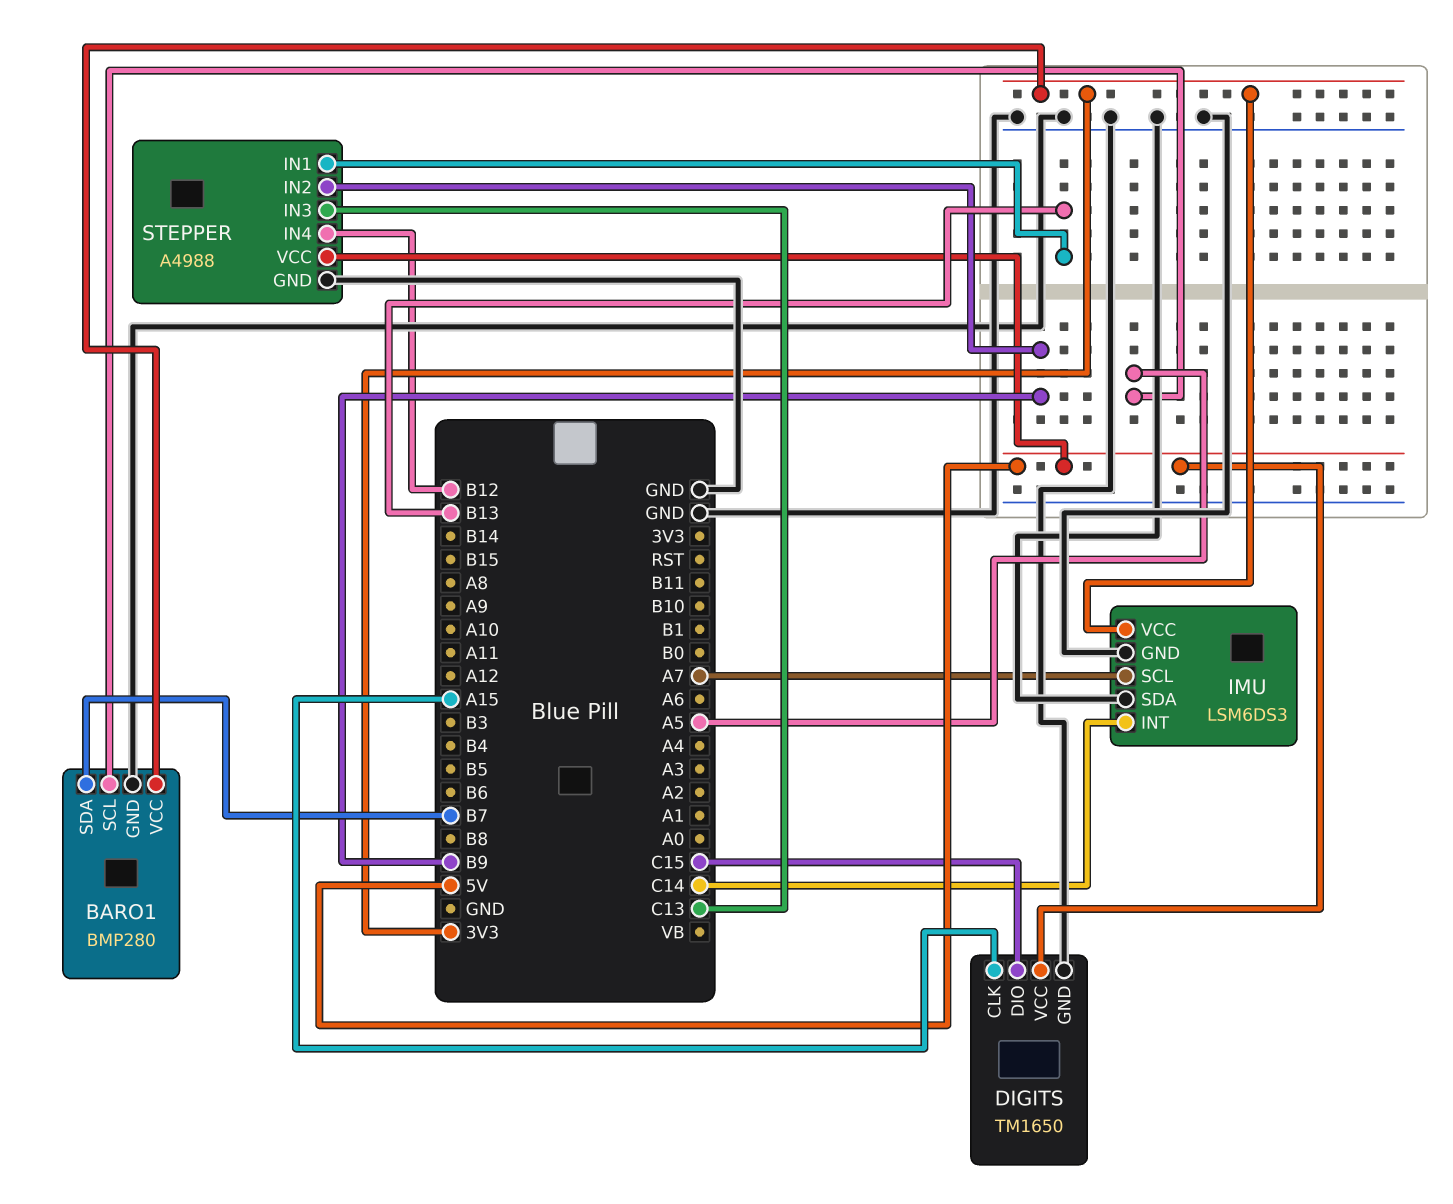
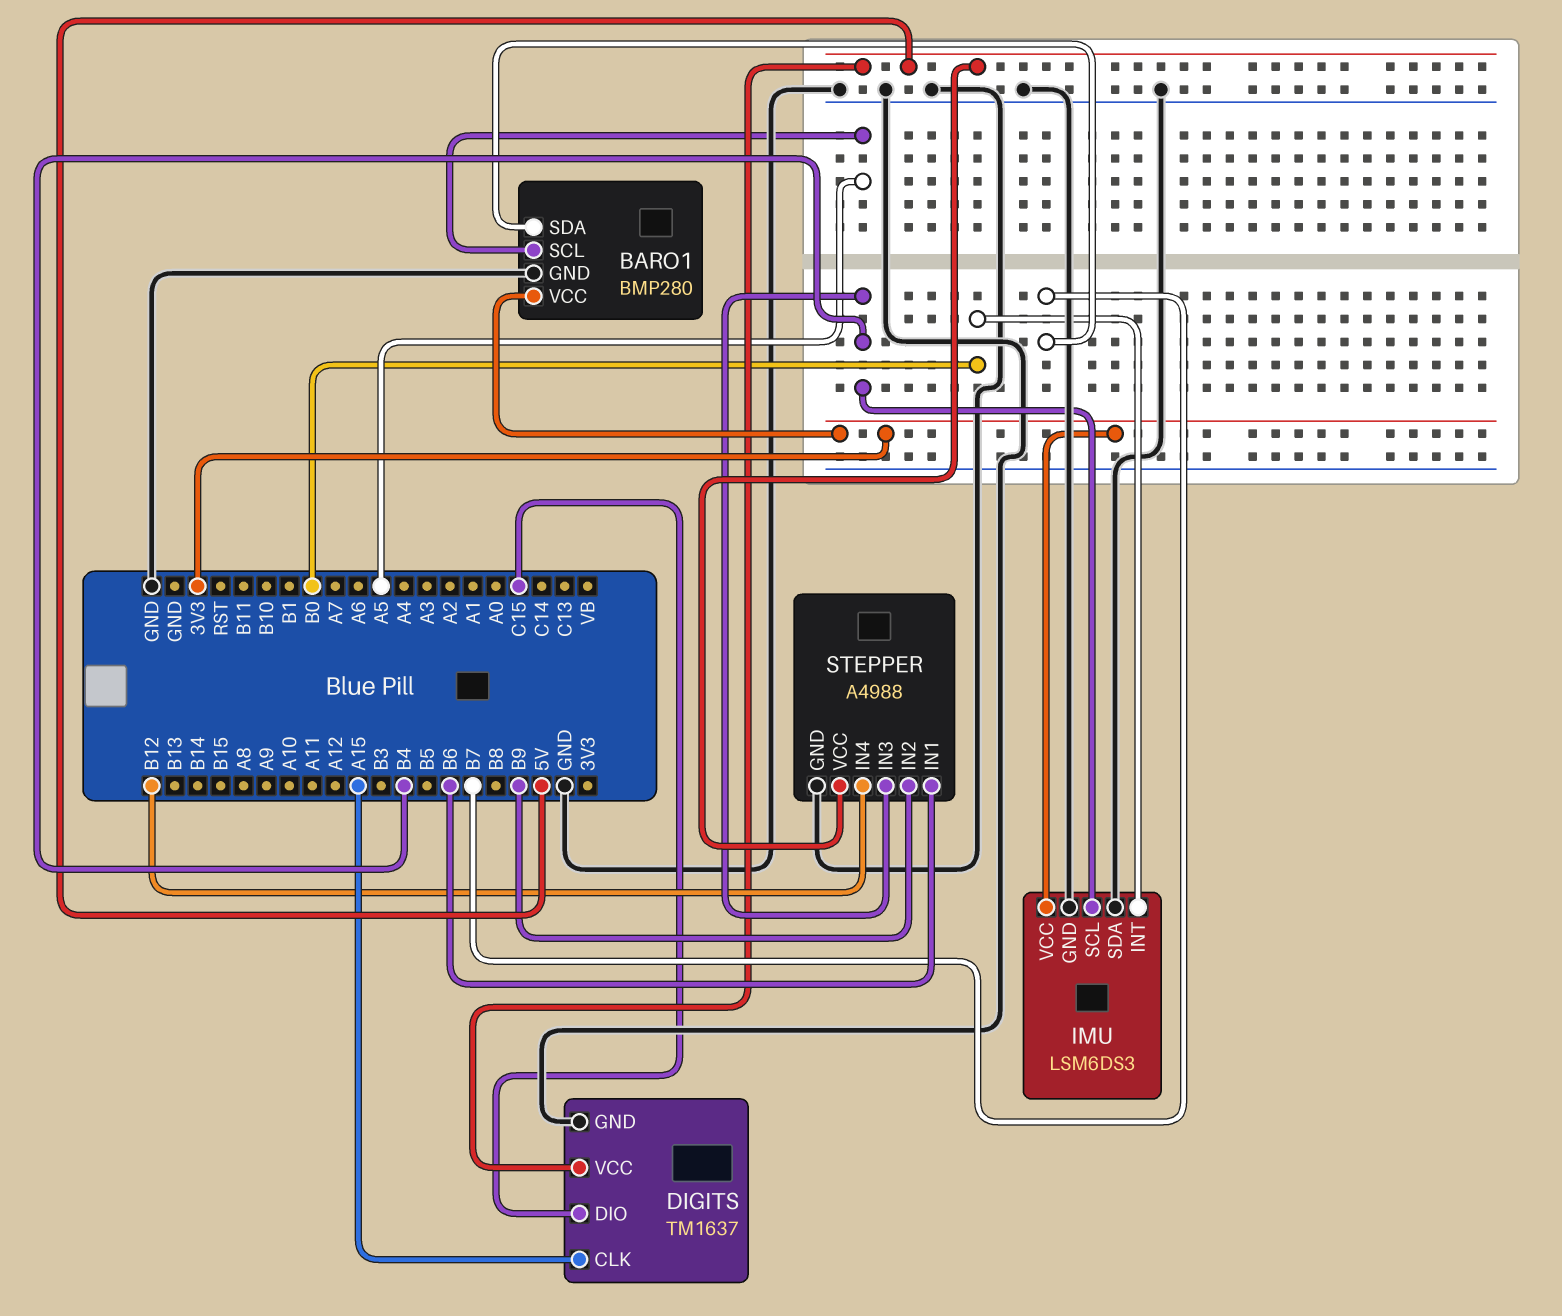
DIGITS: TM1650 -> TM1637
IMU pin INT: C14 -> B0
IMU pin SCL: A7 -> B4
STEPPER pin IN1: B13 -> B6
STEPPER pin IN3: C13 -> B4

